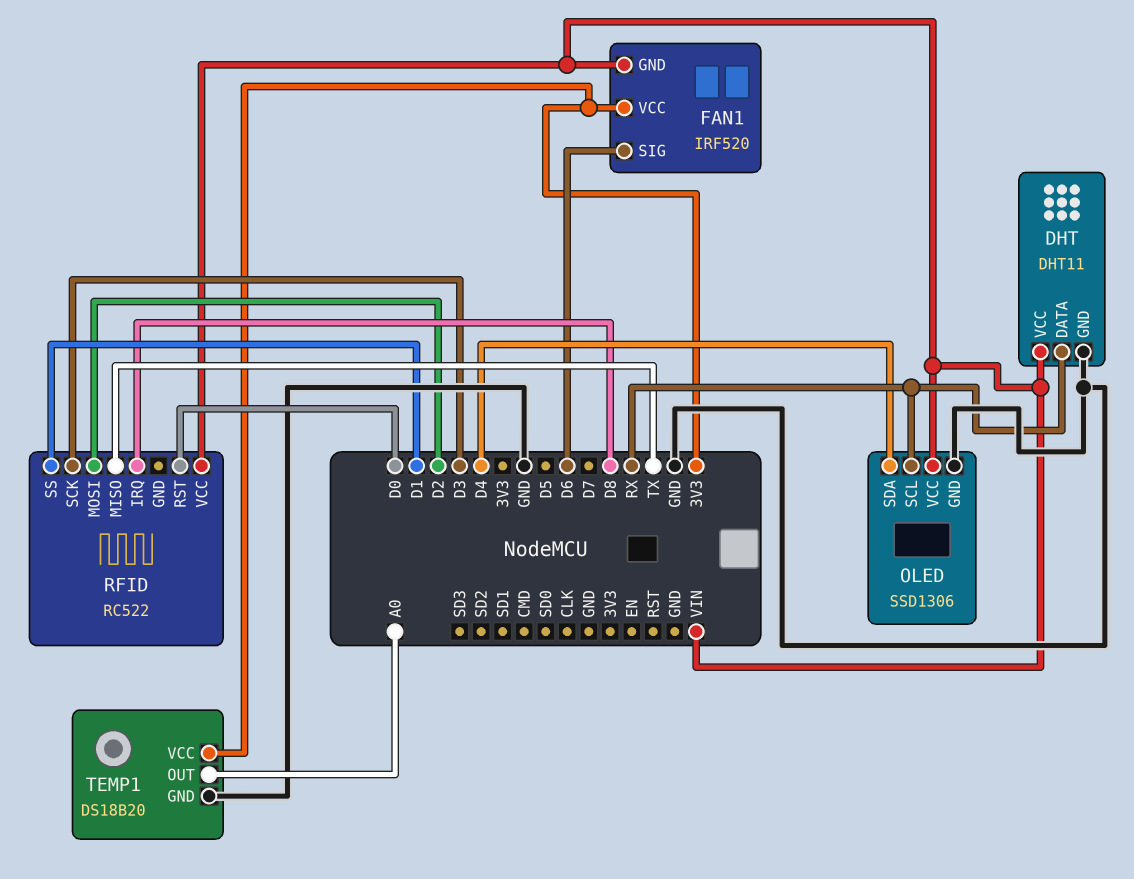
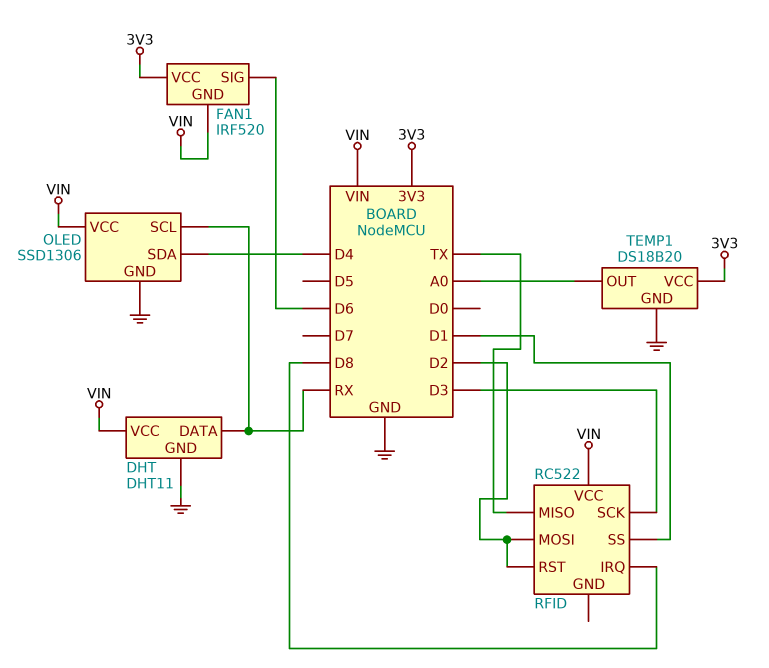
RFID pin RST: D0 -> D2

